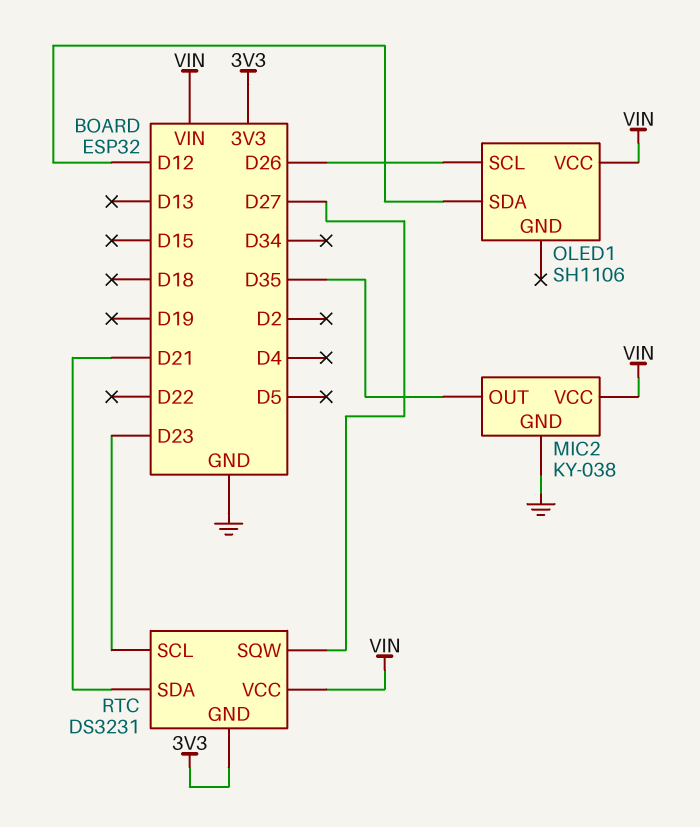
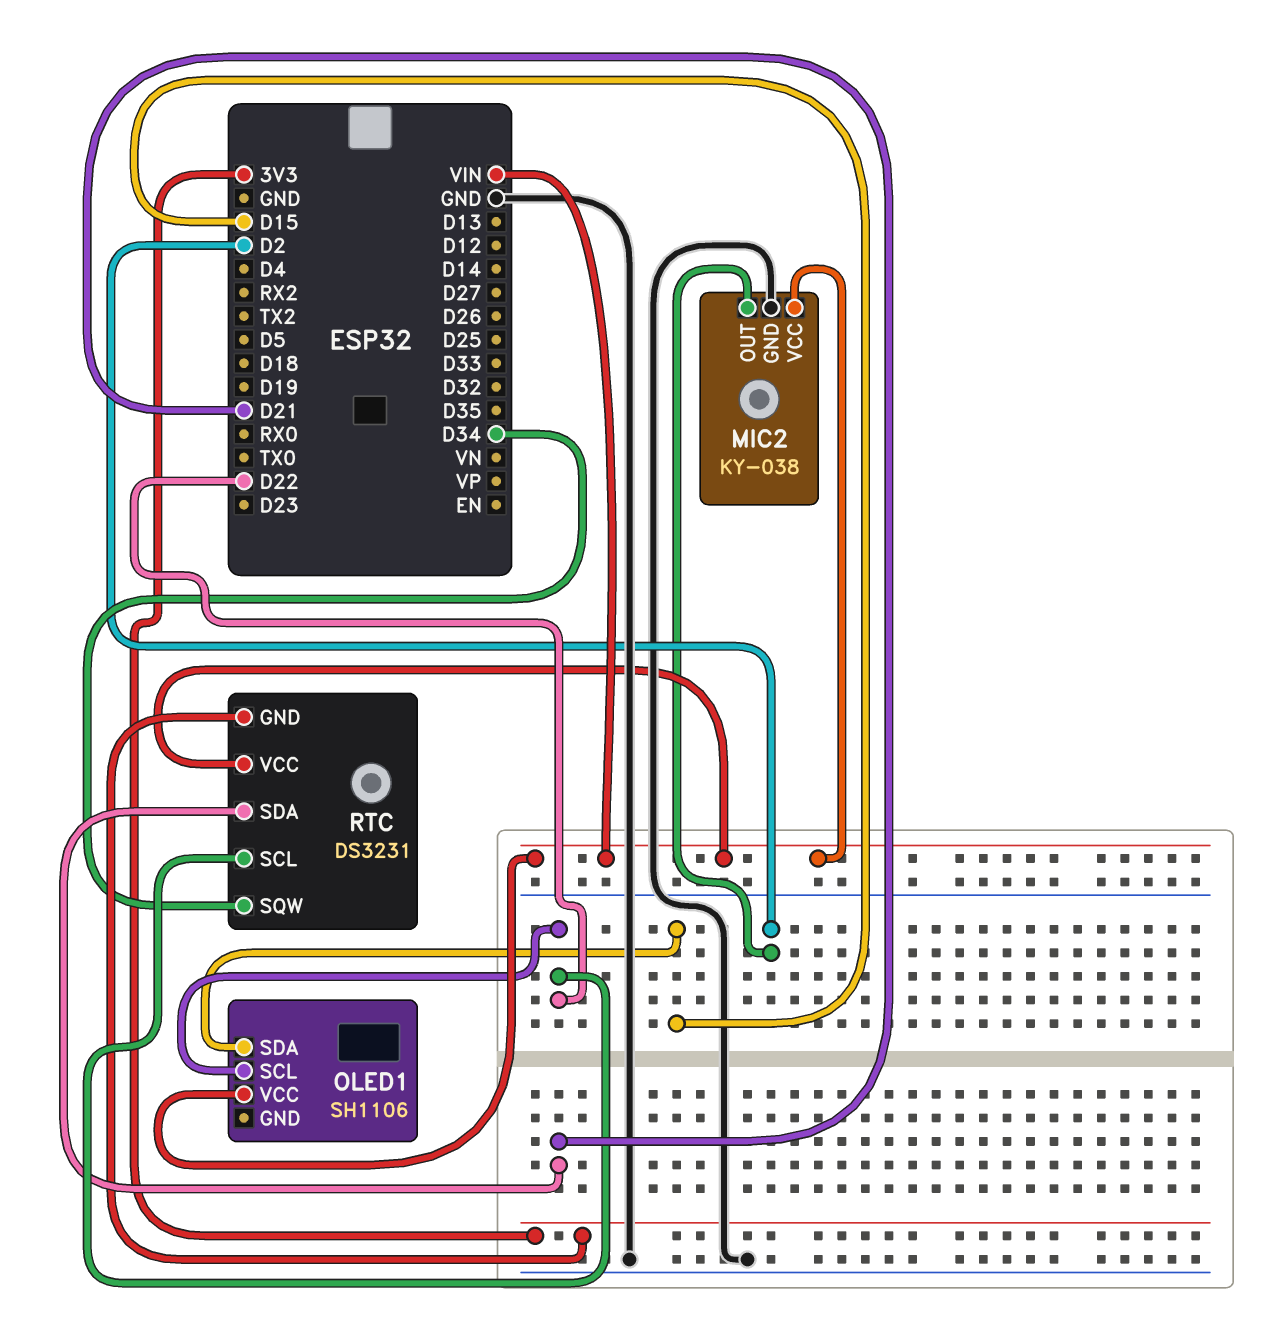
MIC2 pin OUT: D35 -> D2
OLED1 pin SCL: D26 -> D22
OLED1 pin SDA: D12 -> D15
RTC pin SCL: D23 -> D22
RTC pin SQW: D27 -> D34

